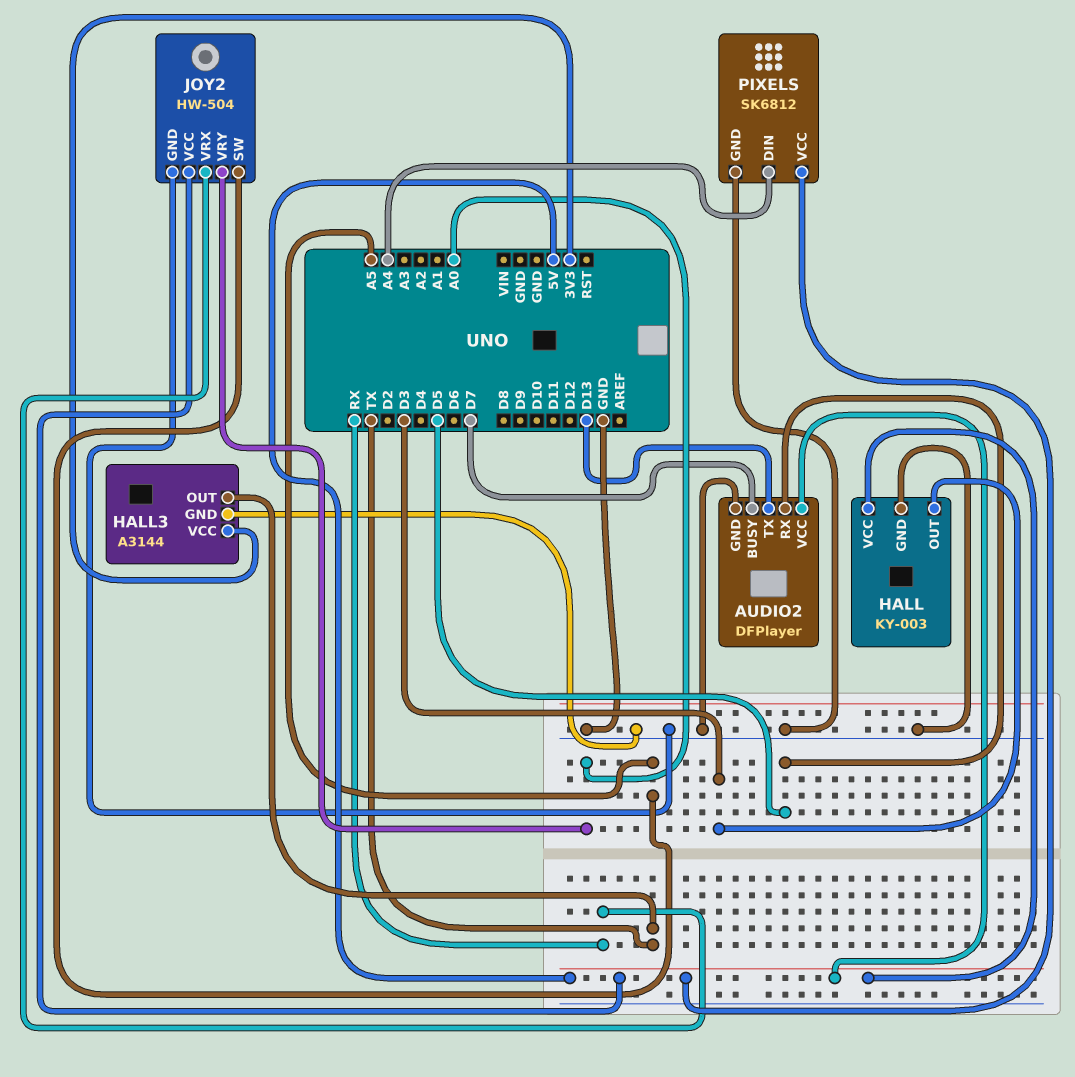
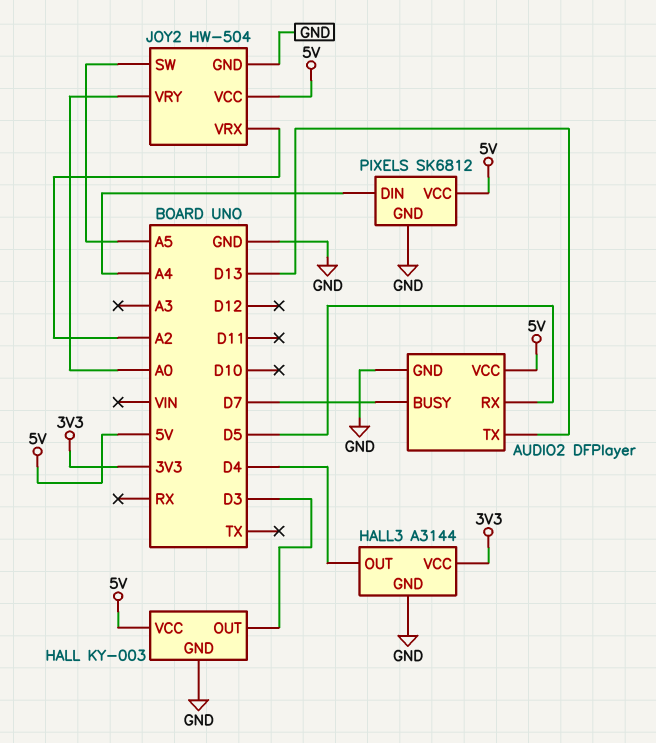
HALL3 pin OUT: TX -> D4
JOY2 pin VRX: RX -> A2

